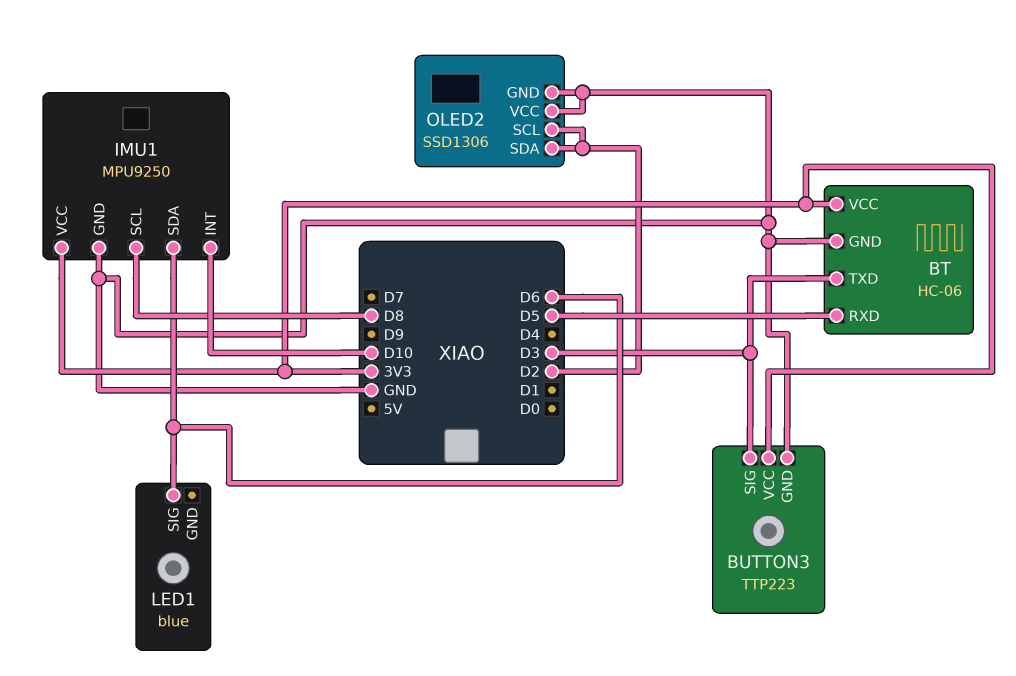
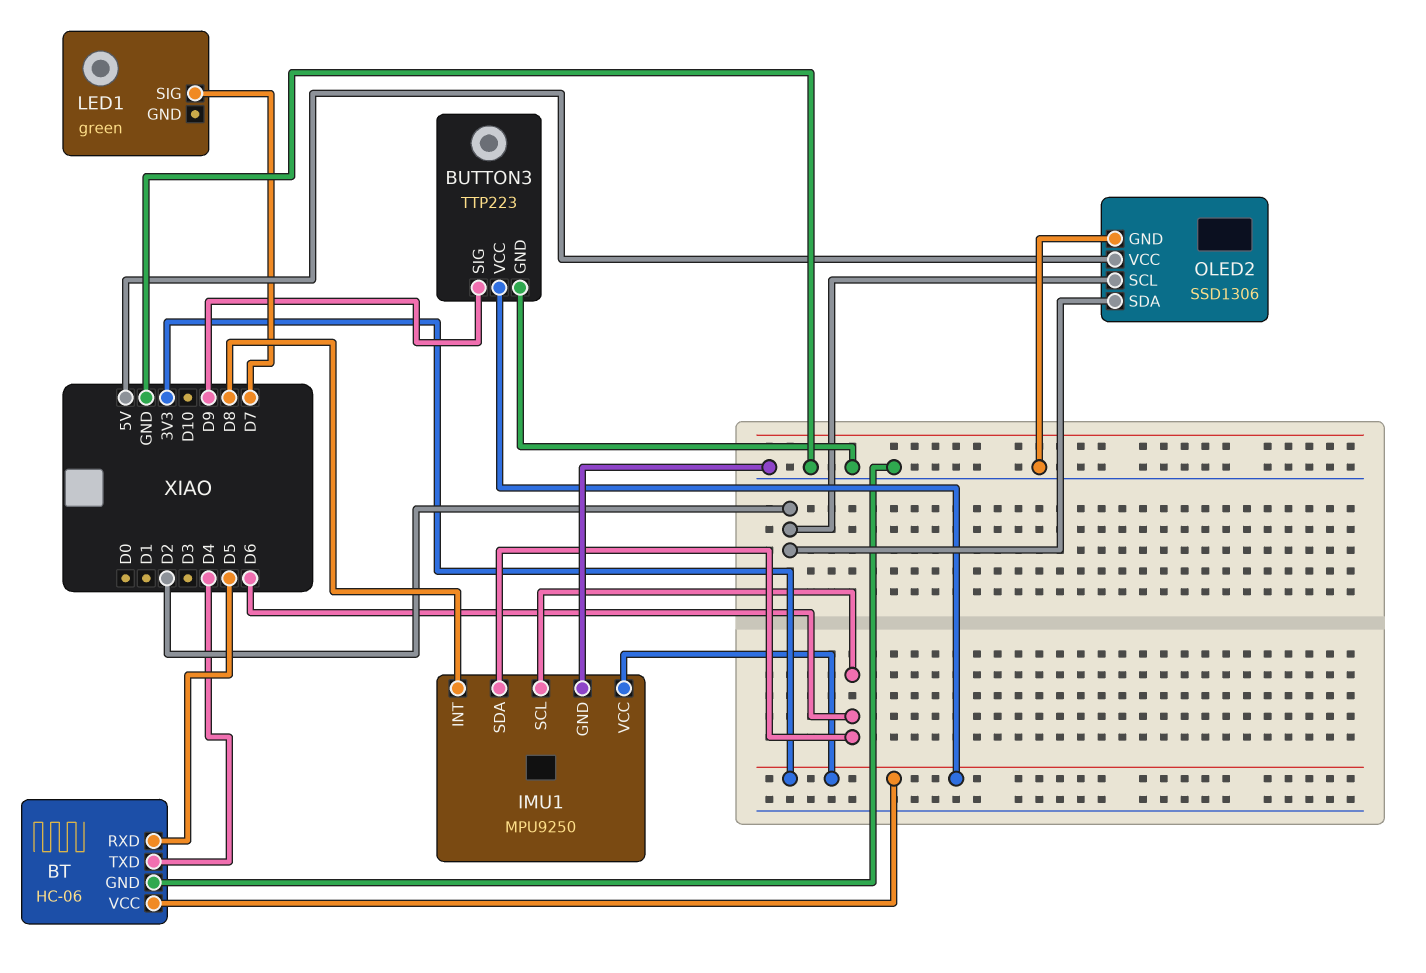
BT pin TXD: D3 -> D4
BUTTON3 pin SIG: D3 -> D9
IMU1 pin INT: D10 -> D8
IMU1 pin SCL: D8 -> D6
LED1: blue -> green
LED1 pin SIG: D6 -> D7
OLED2 pin VCC: GND -> 5V

